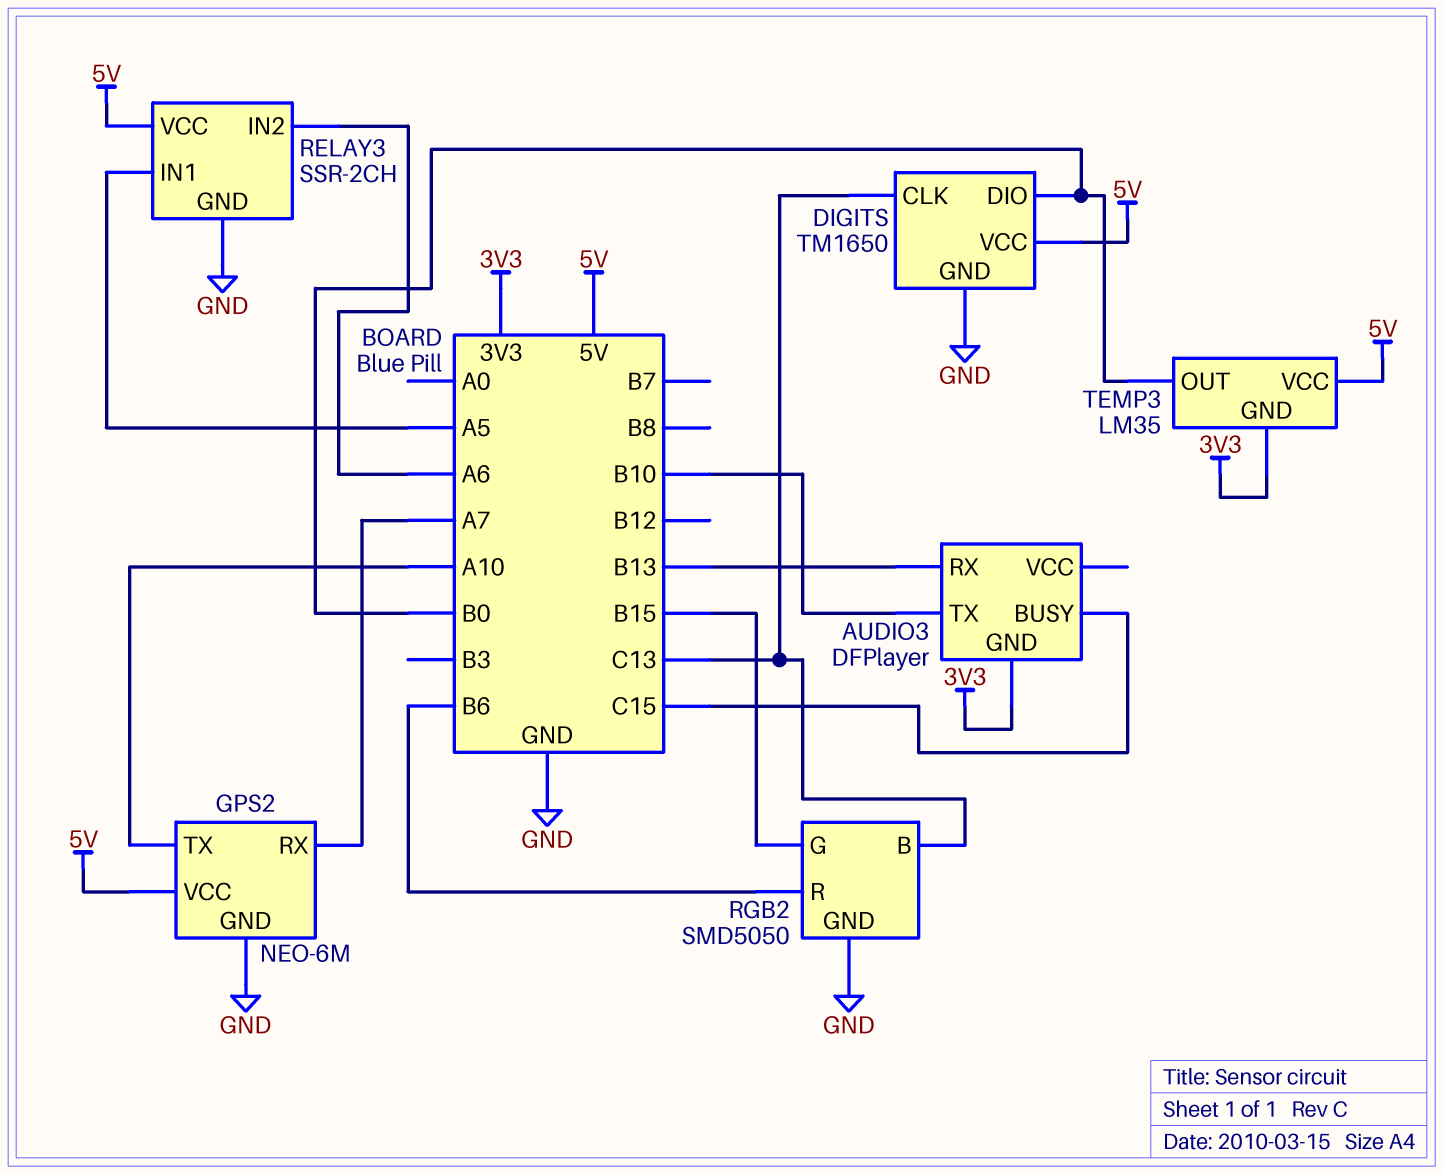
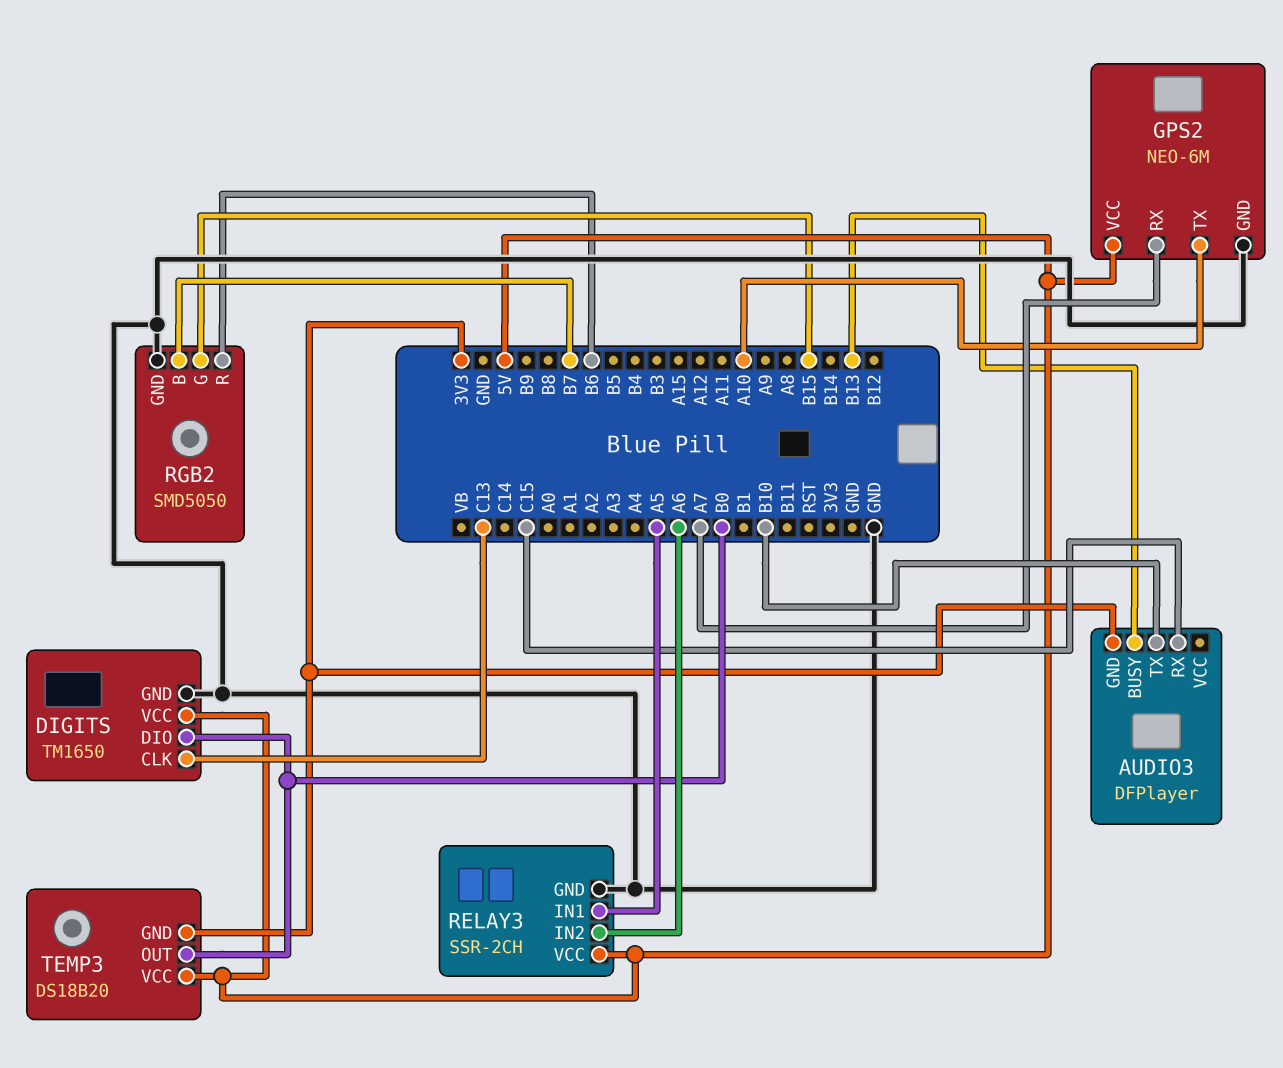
AUDIO3 pin BUSY: C15 -> B13
AUDIO3 pin RX: B13 -> C15
RGB2 pin B: C13 -> B7
TEMP3: LM35 -> DS18B20

